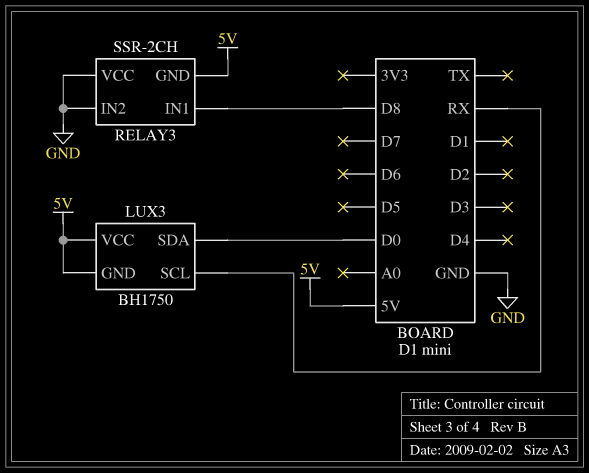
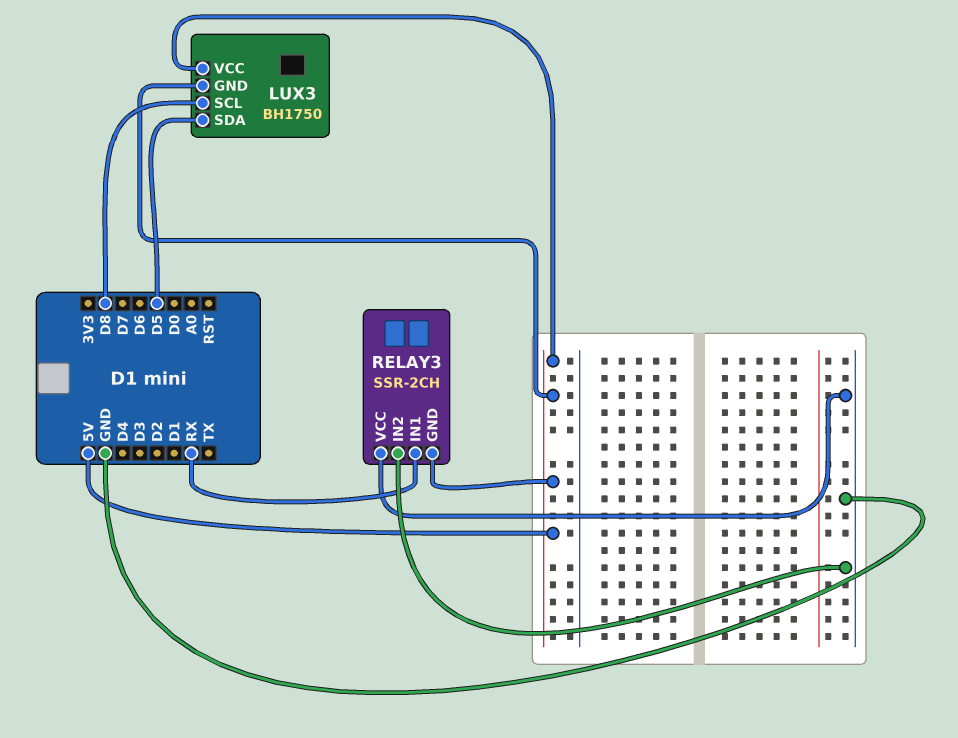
LUX3 pin SCL: RX -> D8
LUX3 pin SDA: D0 -> D5
RELAY3 pin IN1: D8 -> RX

